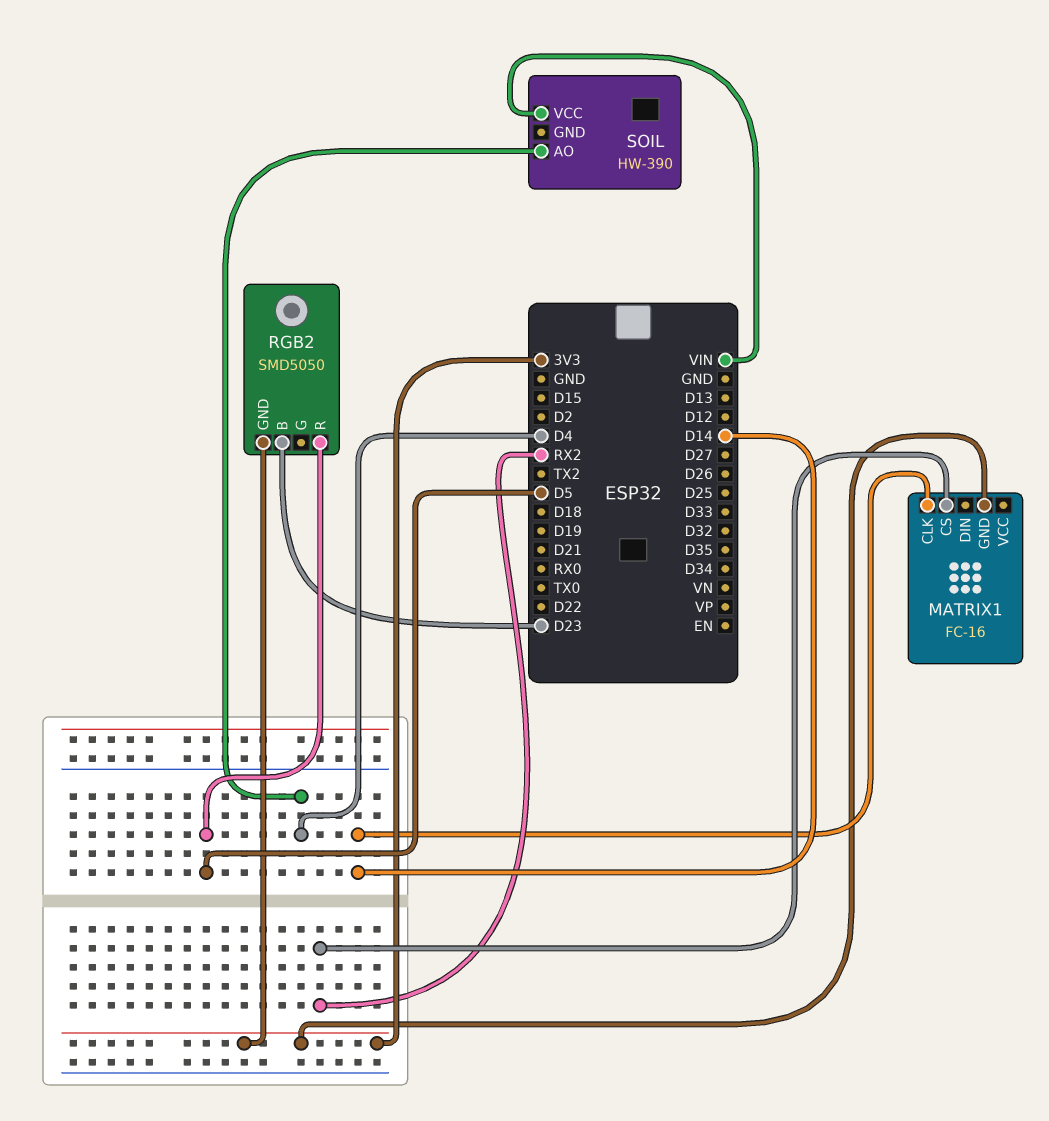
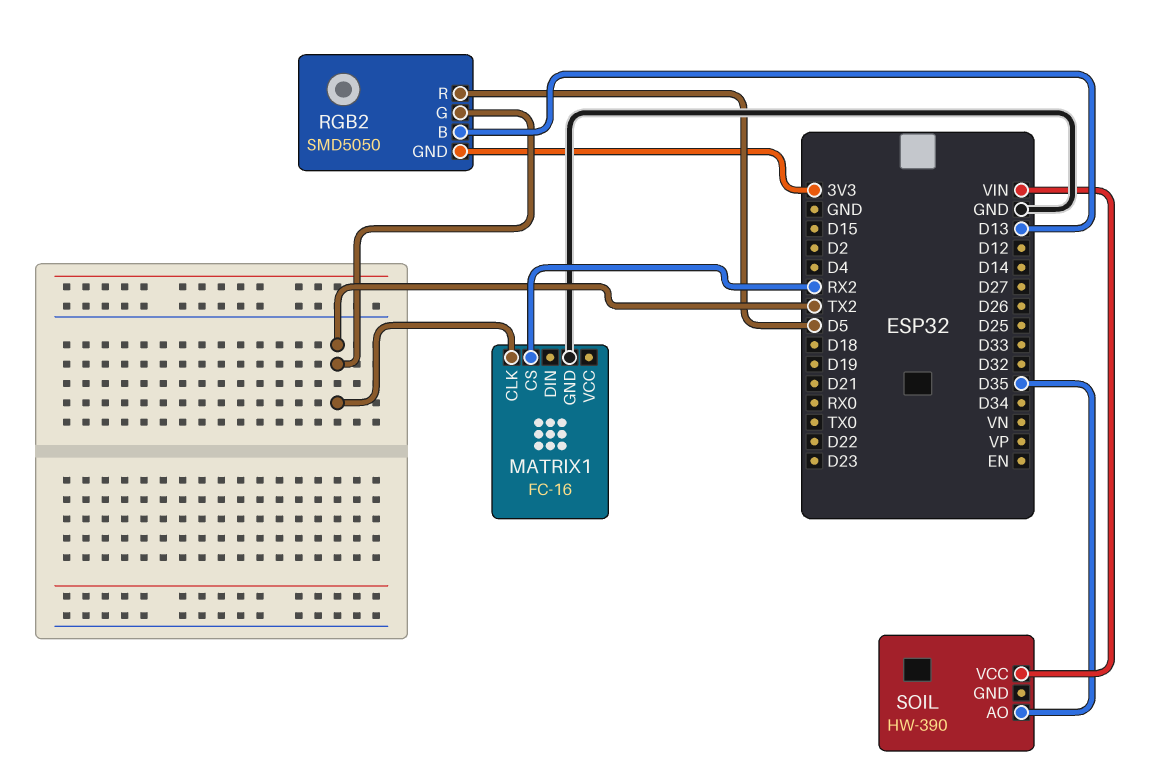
MATRIX1 pin CLK: D14 -> TX2
MATRIX1 pin GND: 3V3 -> GND
RGB2 pin B: D23 -> D13
RGB2 pin G: none -> TX2
SOIL pin AO: D4 -> D35

